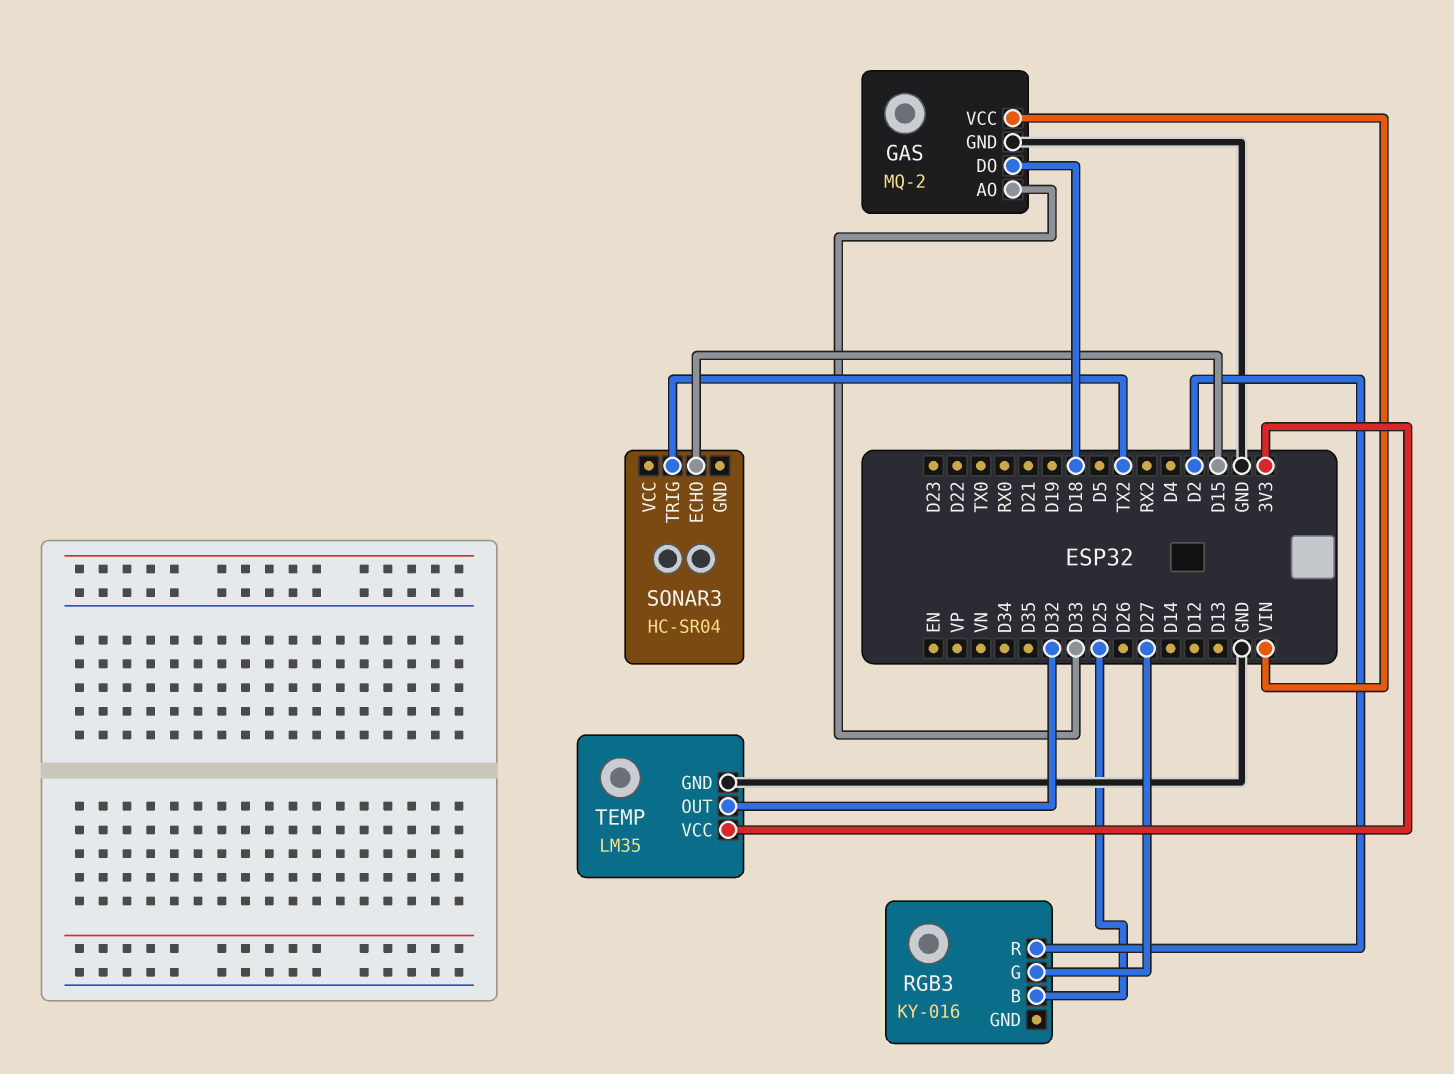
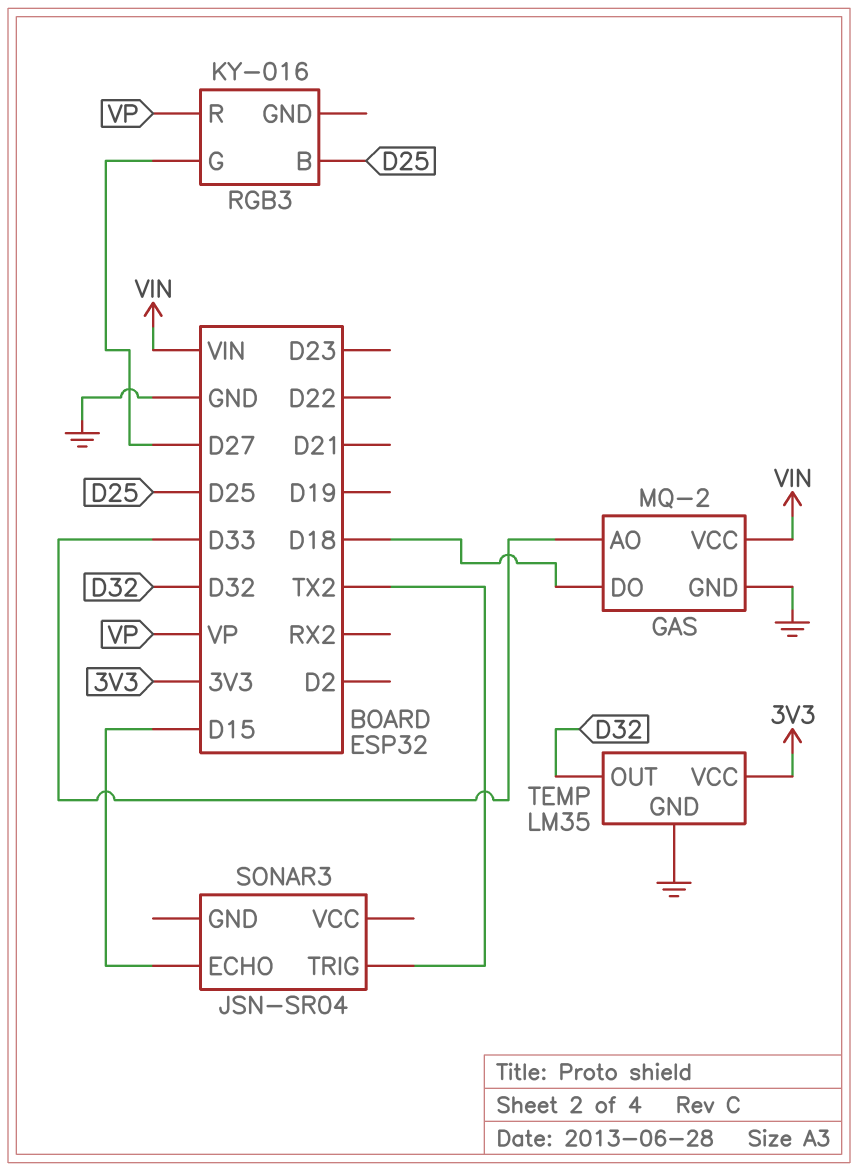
RGB3 pin R: D2 -> VP
SONAR3: HC-SR04 -> JSN-SR04

